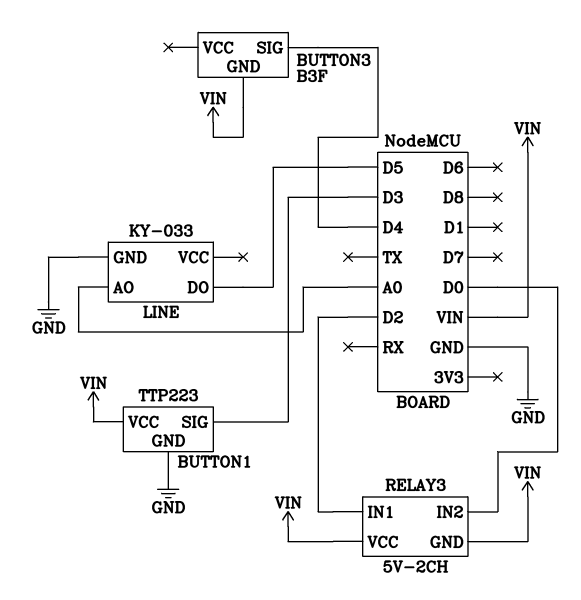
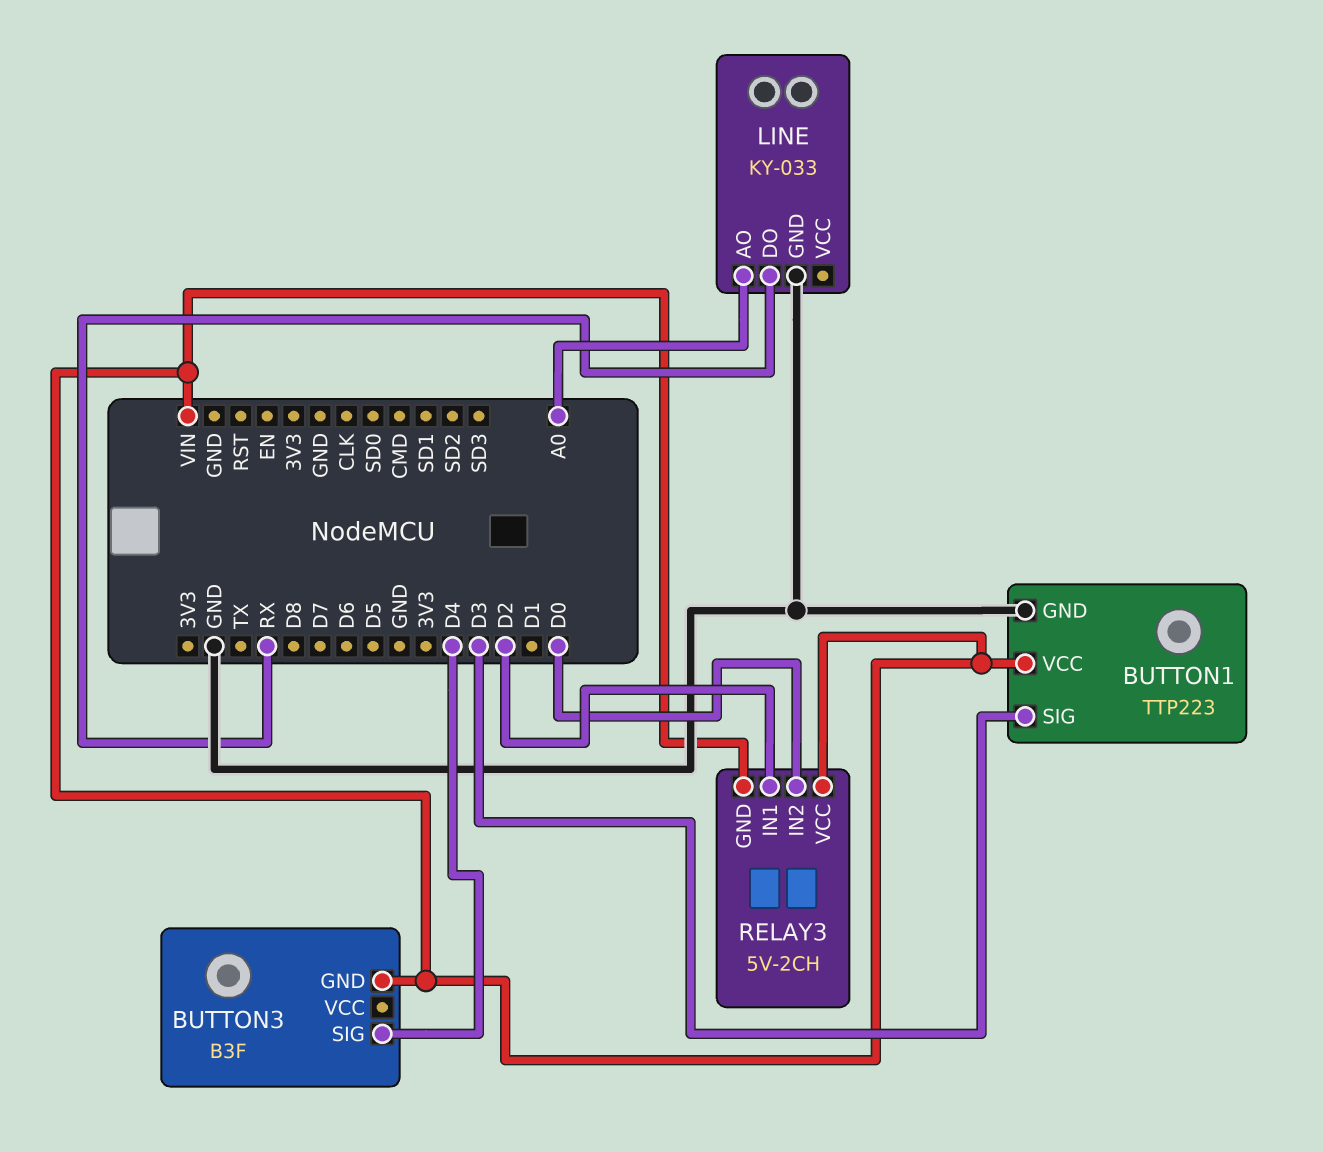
LINE pin DO: D5 -> RX

